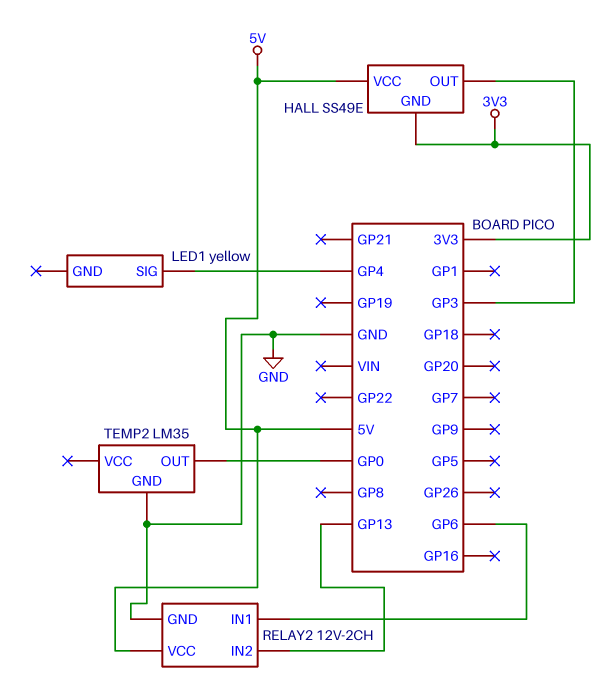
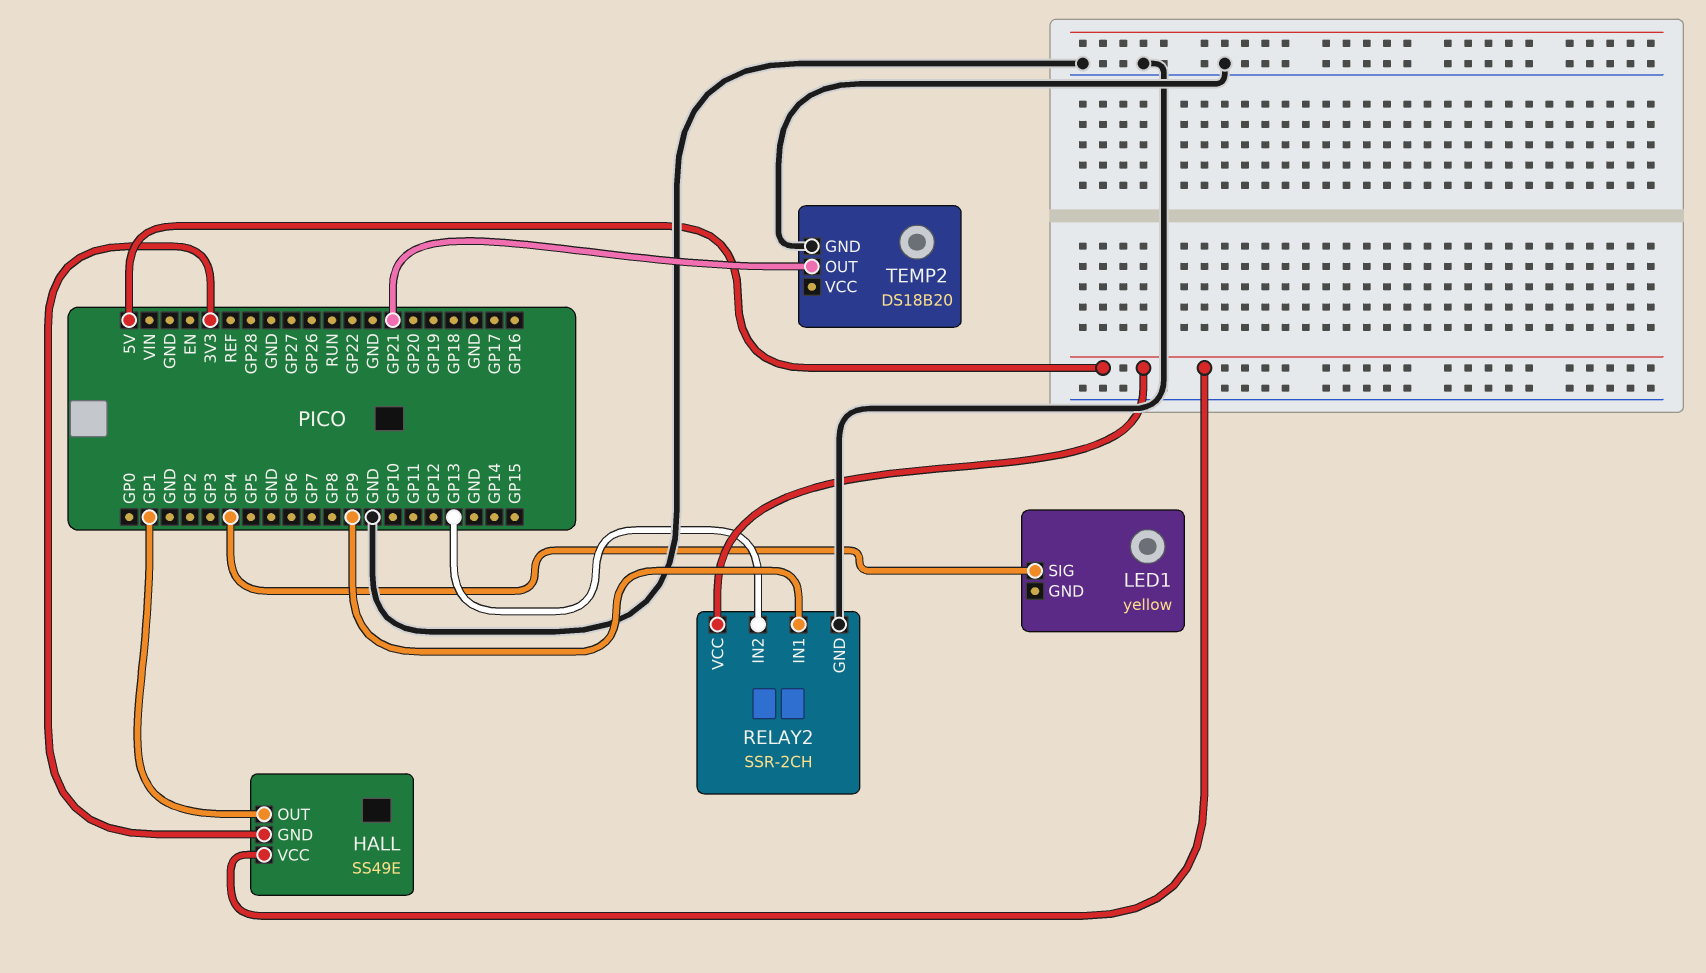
HALL pin OUT: GP3 -> GP1
RELAY2: 12V-2CH -> SSR-2CH
RELAY2 pin IN1: GP6 -> GP9
TEMP2: LM35 -> DS18B20
TEMP2 pin OUT: GP0 -> GP21

